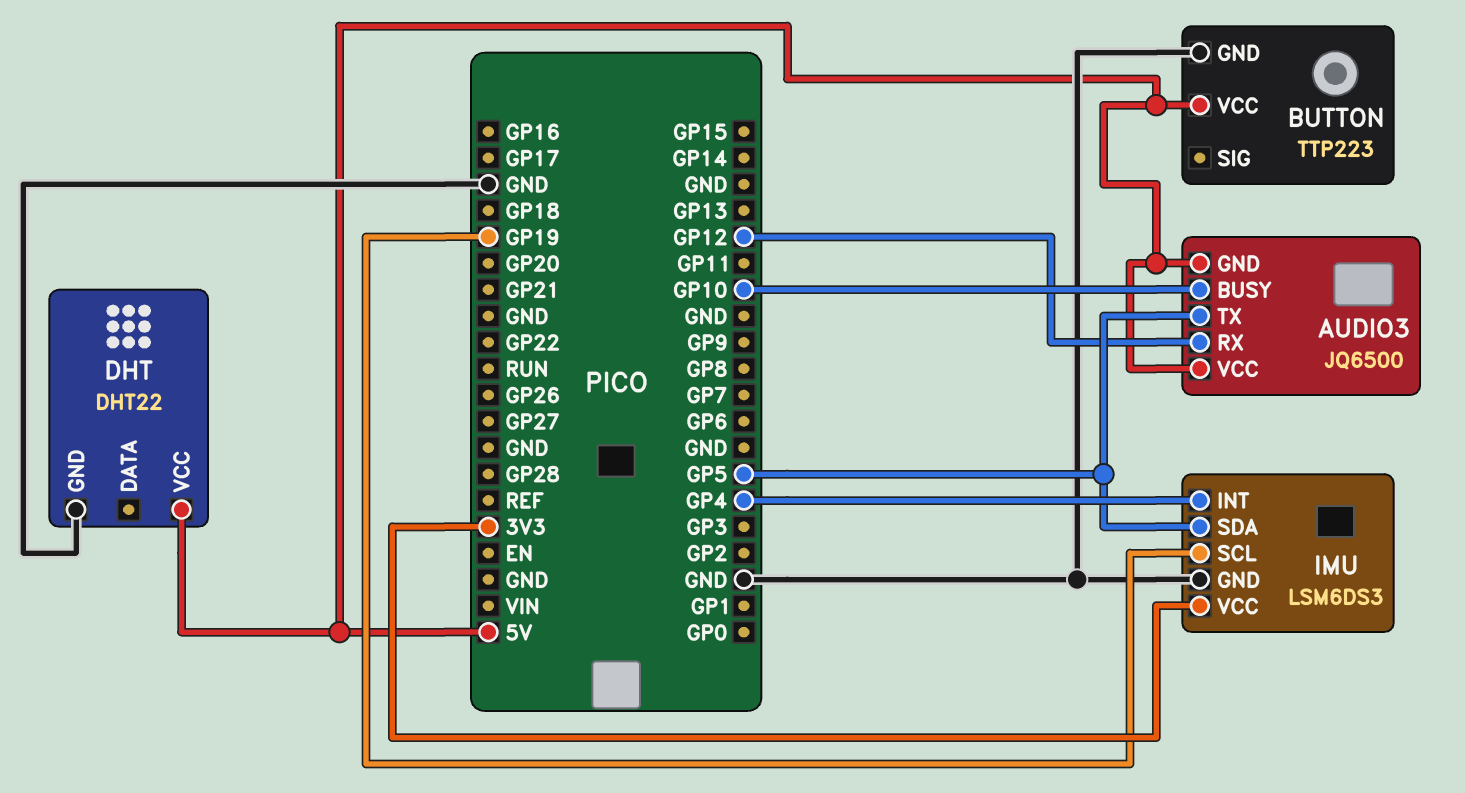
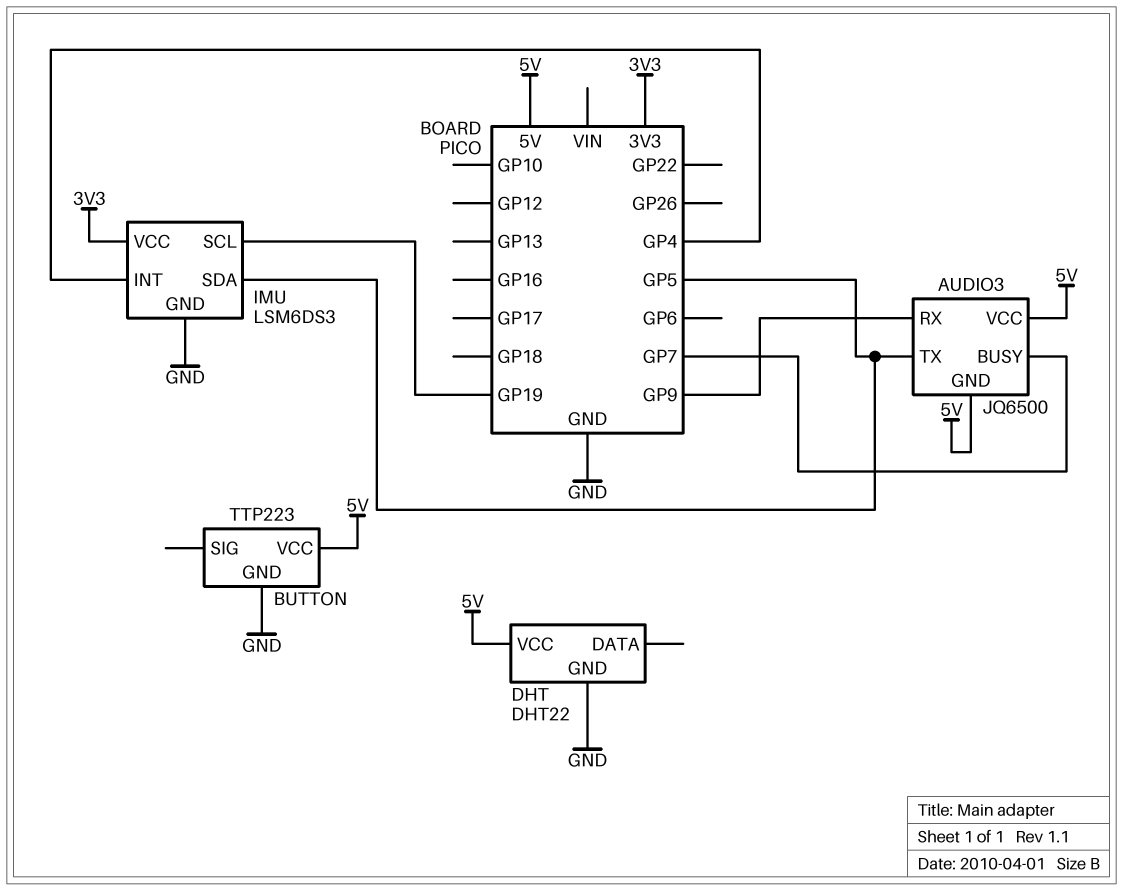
AUDIO3 pin BUSY: GP10 -> GP7
AUDIO3 pin RX: GP12 -> GP9

